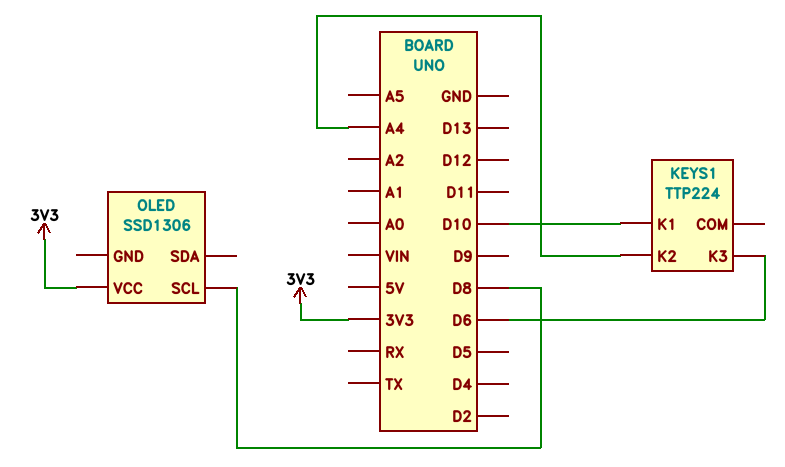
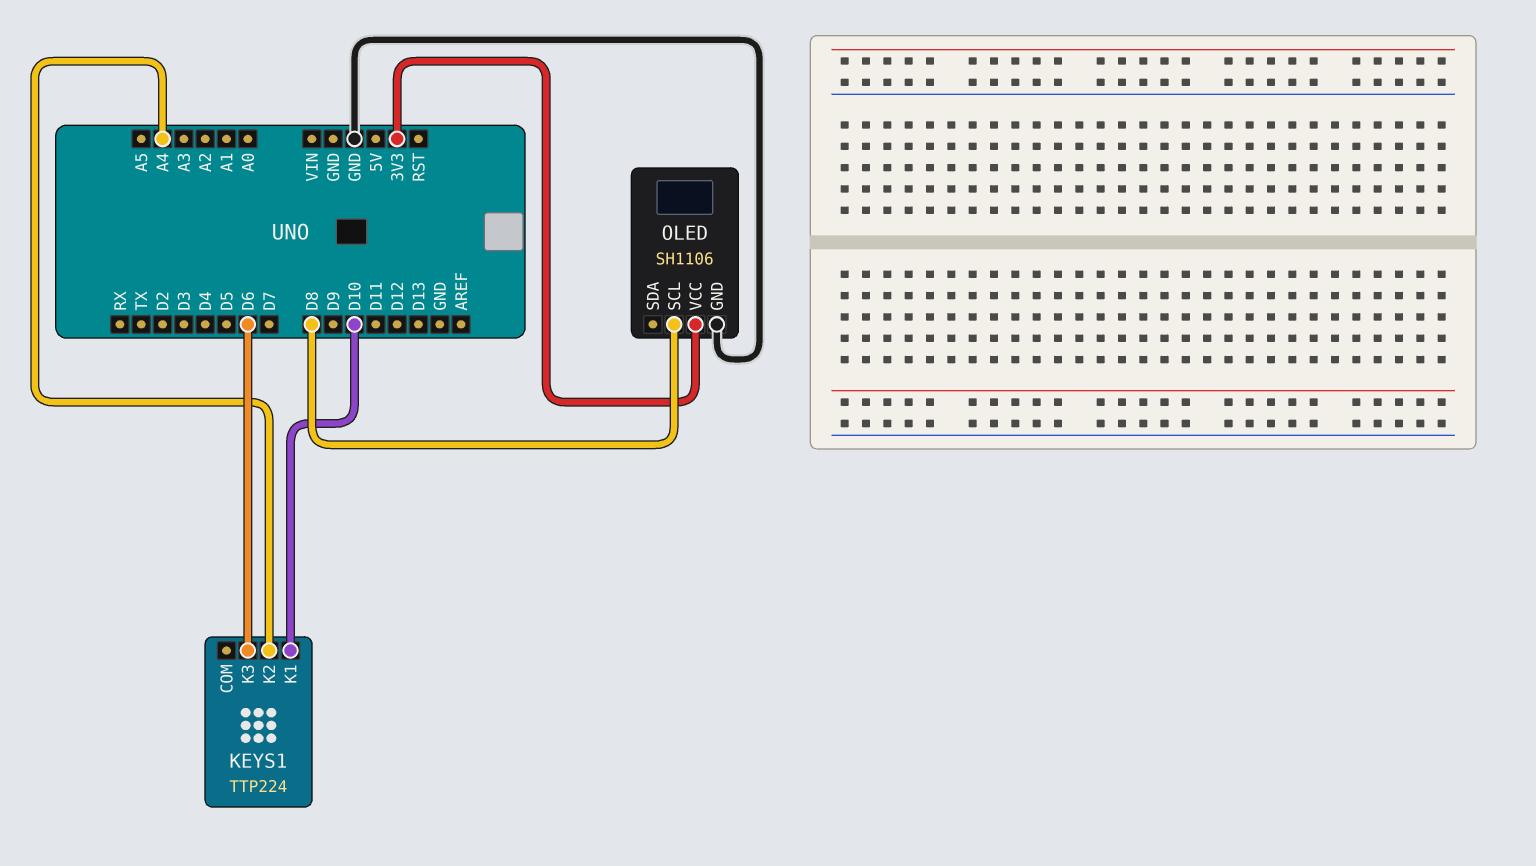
OLED: SSD1306 -> SH1106
OLED pin GND: none -> GND

